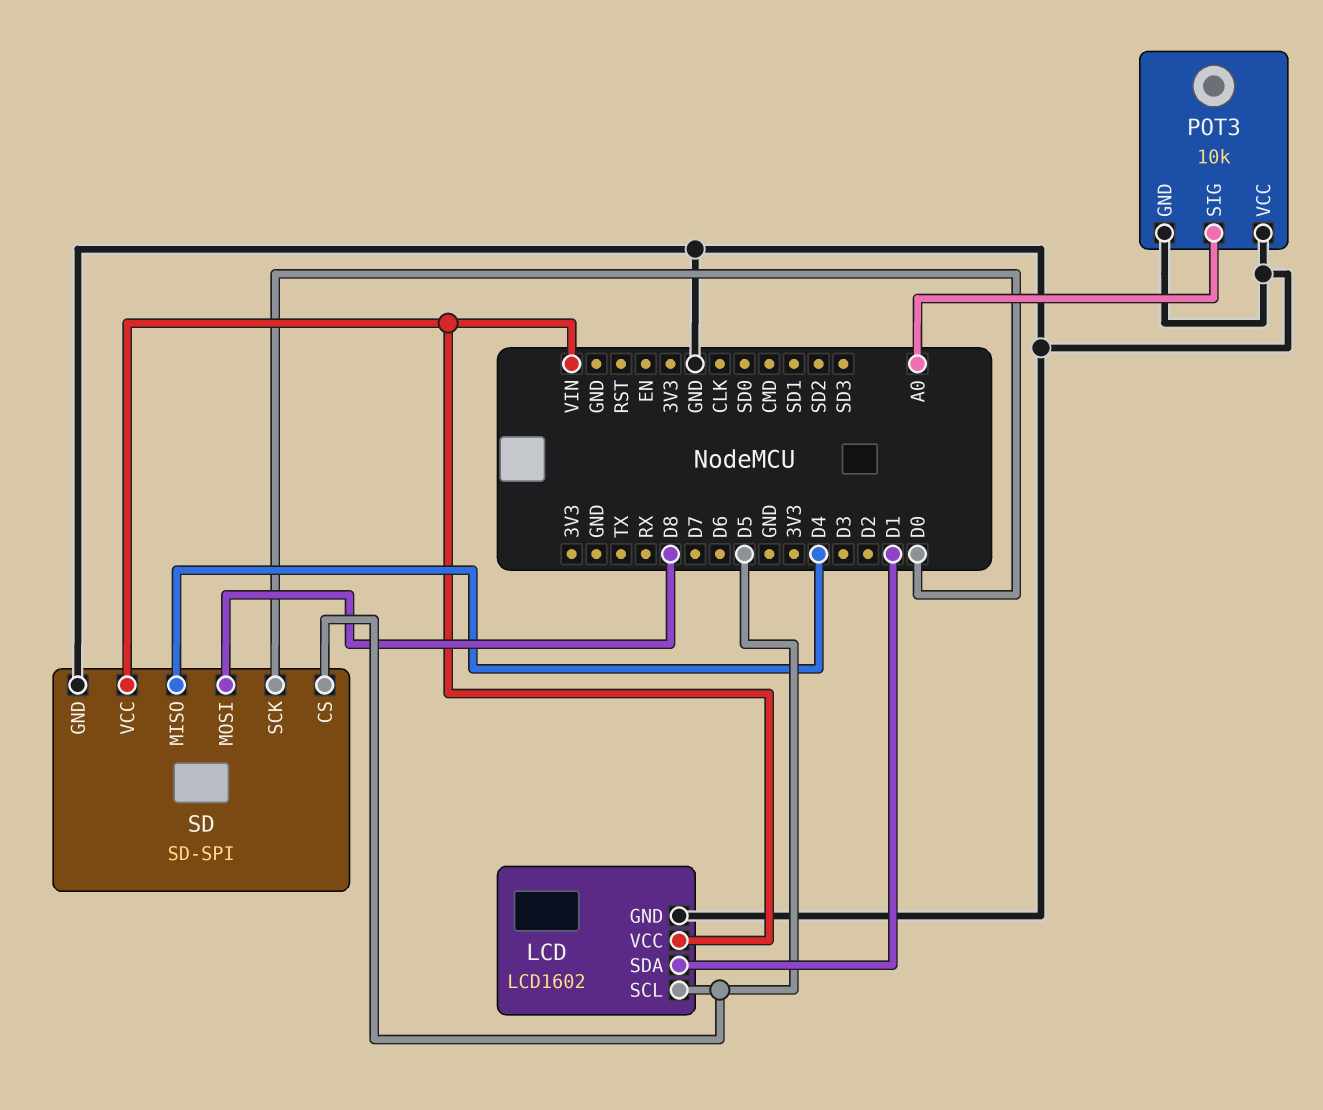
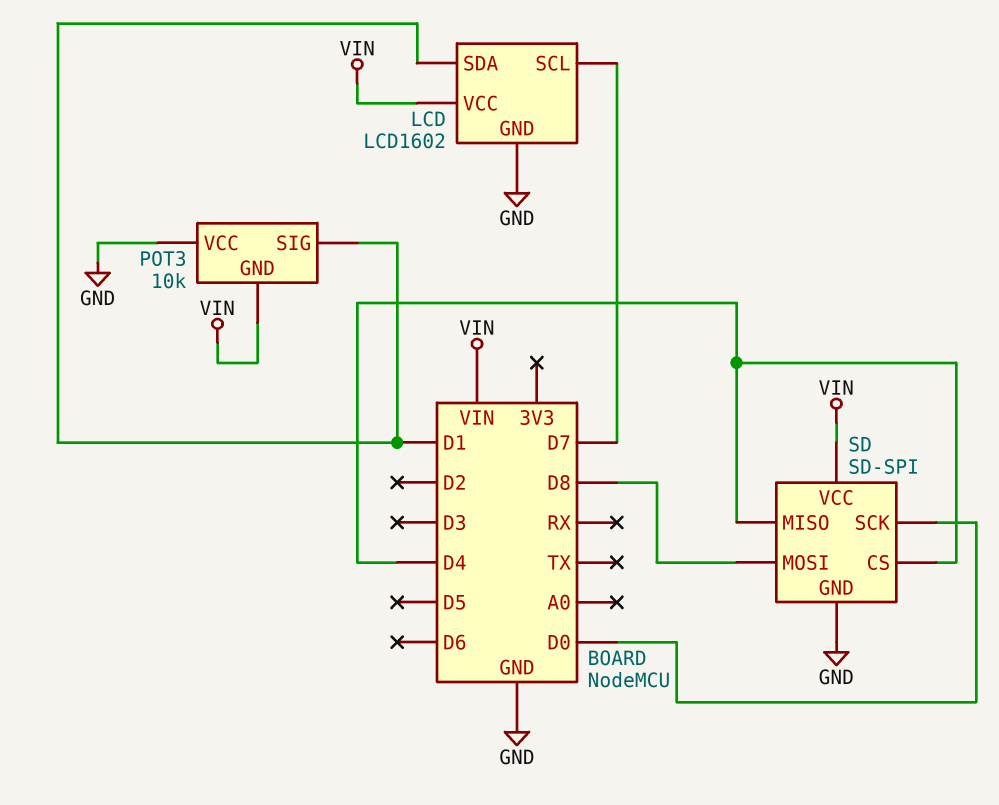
LCD pin SCL: D5 -> D7
POT3 pin GND: GND -> VIN
POT3 pin SIG: A0 -> D1
SD pin CS: D5 -> D4

